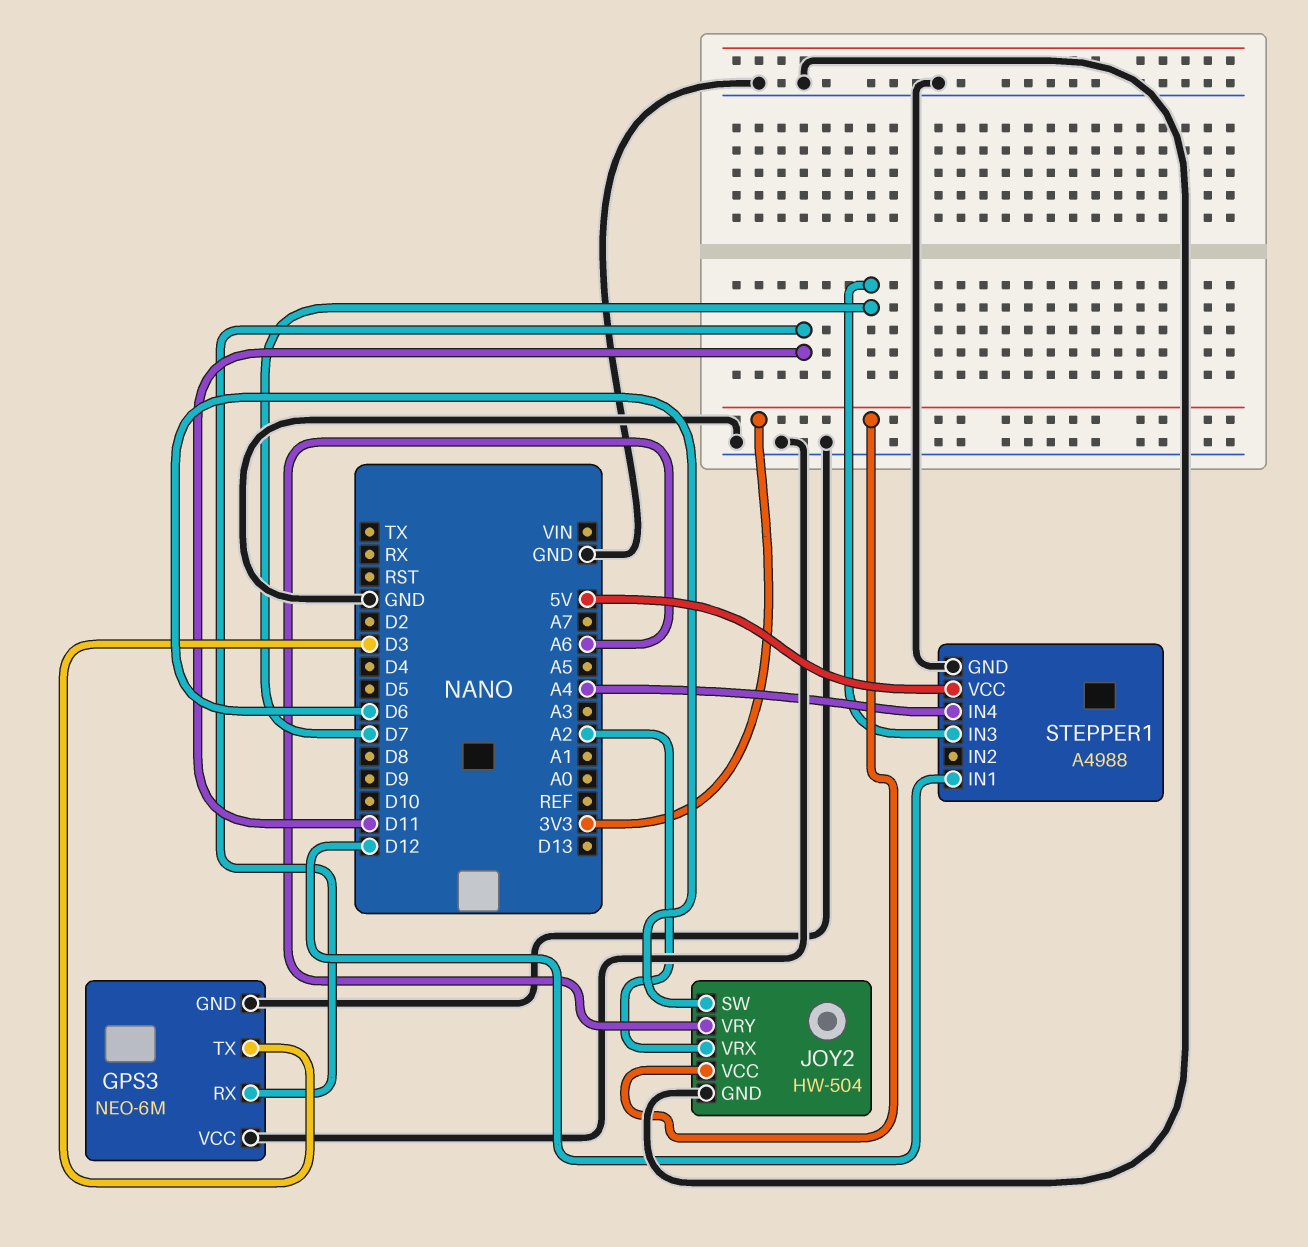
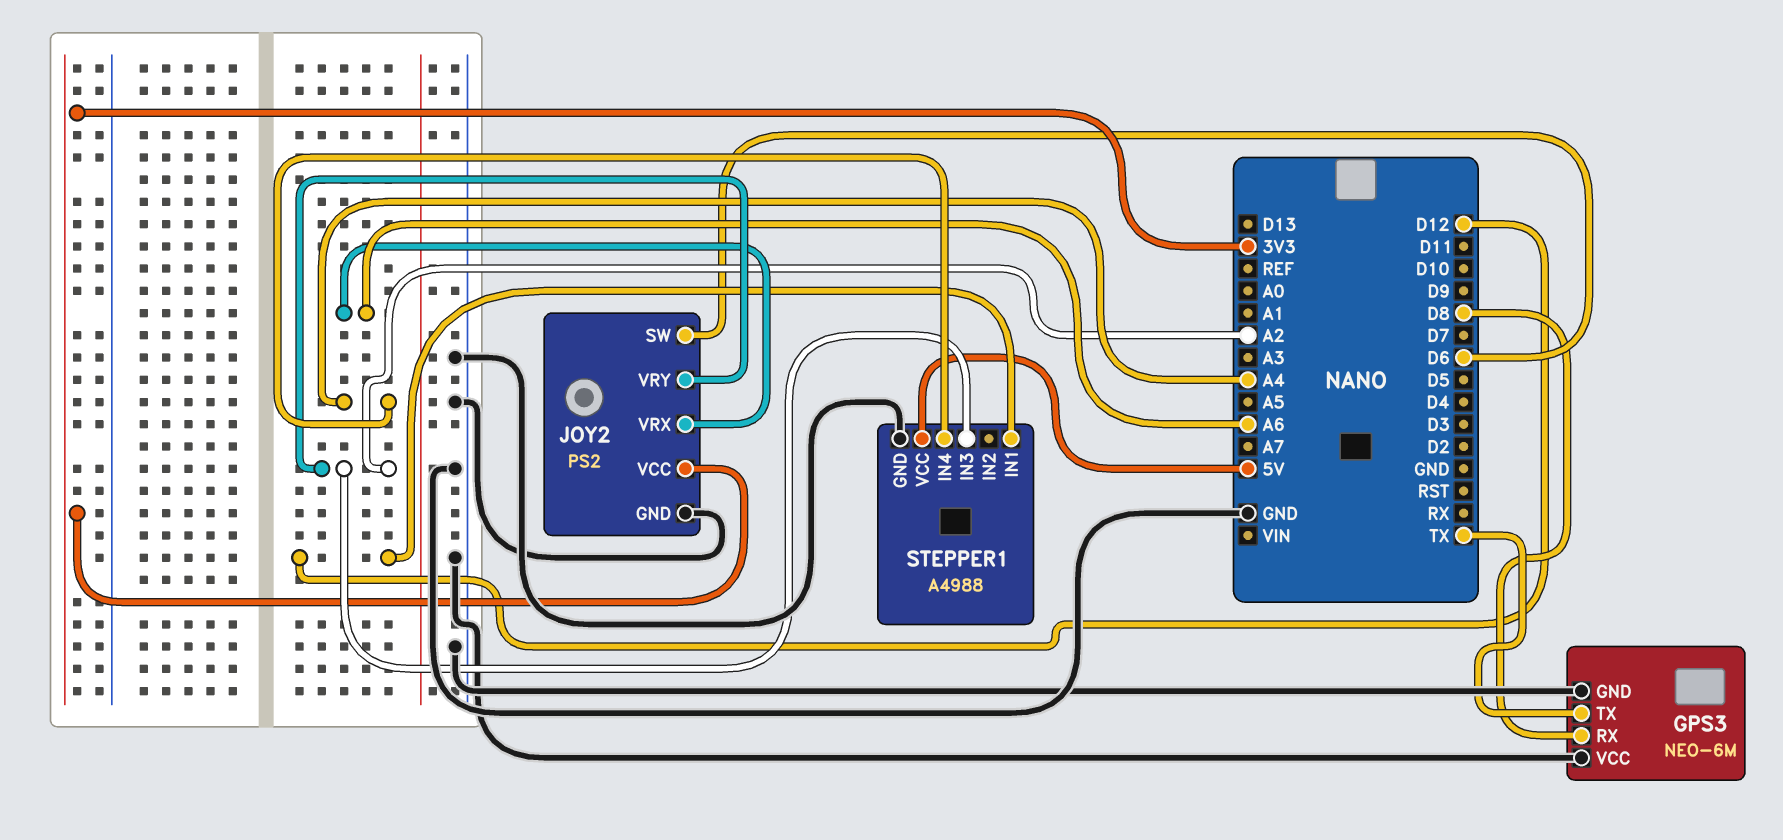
GPS3 pin RX: D11 -> D8
GPS3 pin TX: D3 -> TX
JOY2: HW-504 -> PS2
JOY2 pin VRX: A2 -> A6
JOY2 pin VRY: A6 -> A2
STEPPER1 pin IN3: D7 -> A2

